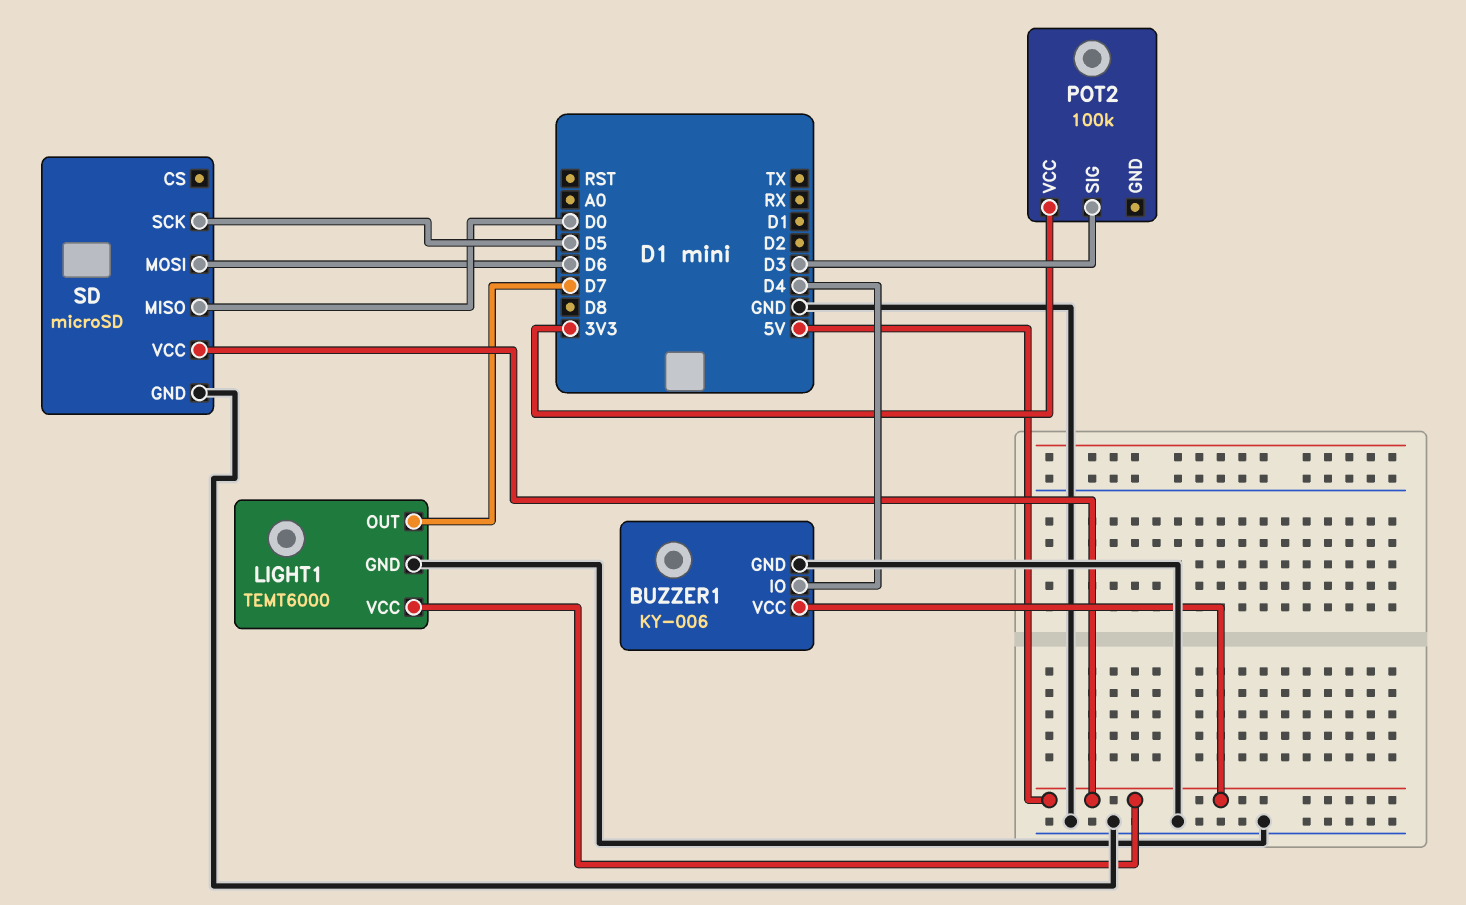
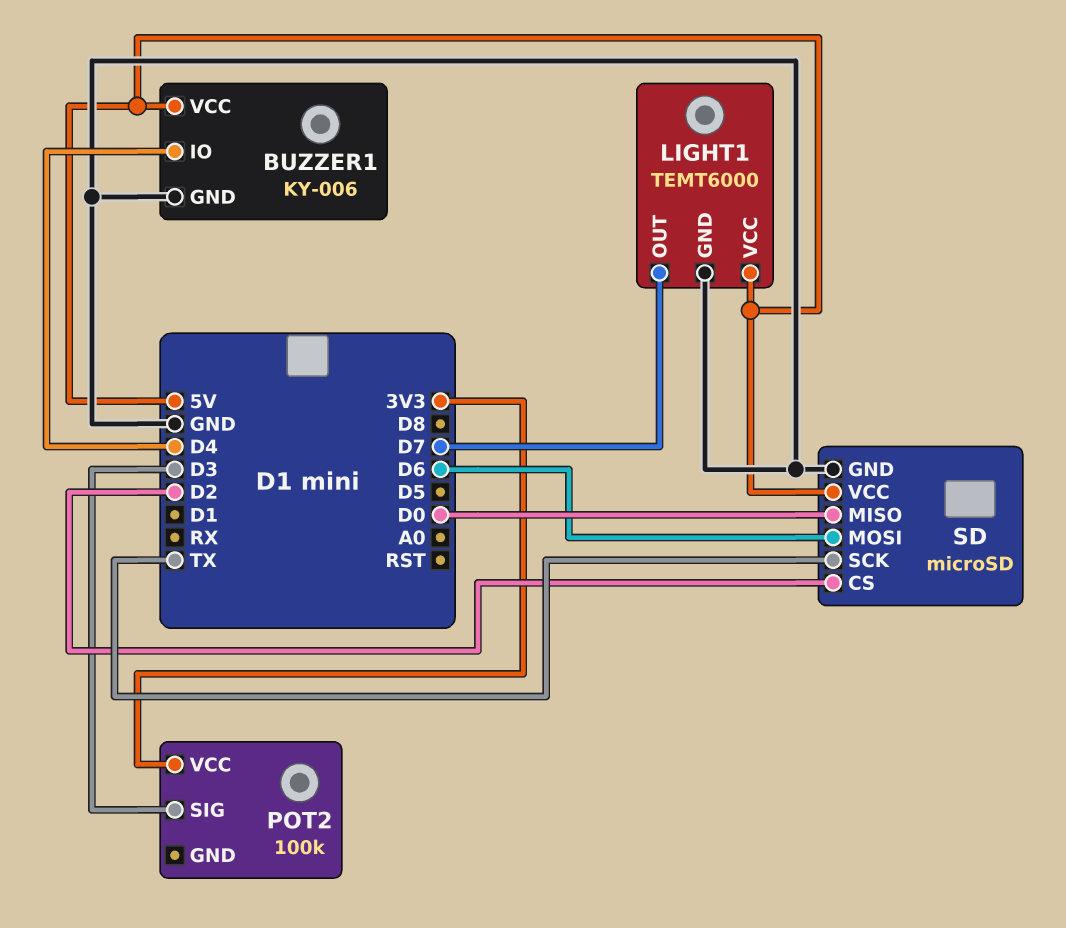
SD pin CS: none -> D2
SD pin SCK: D5 -> TX

